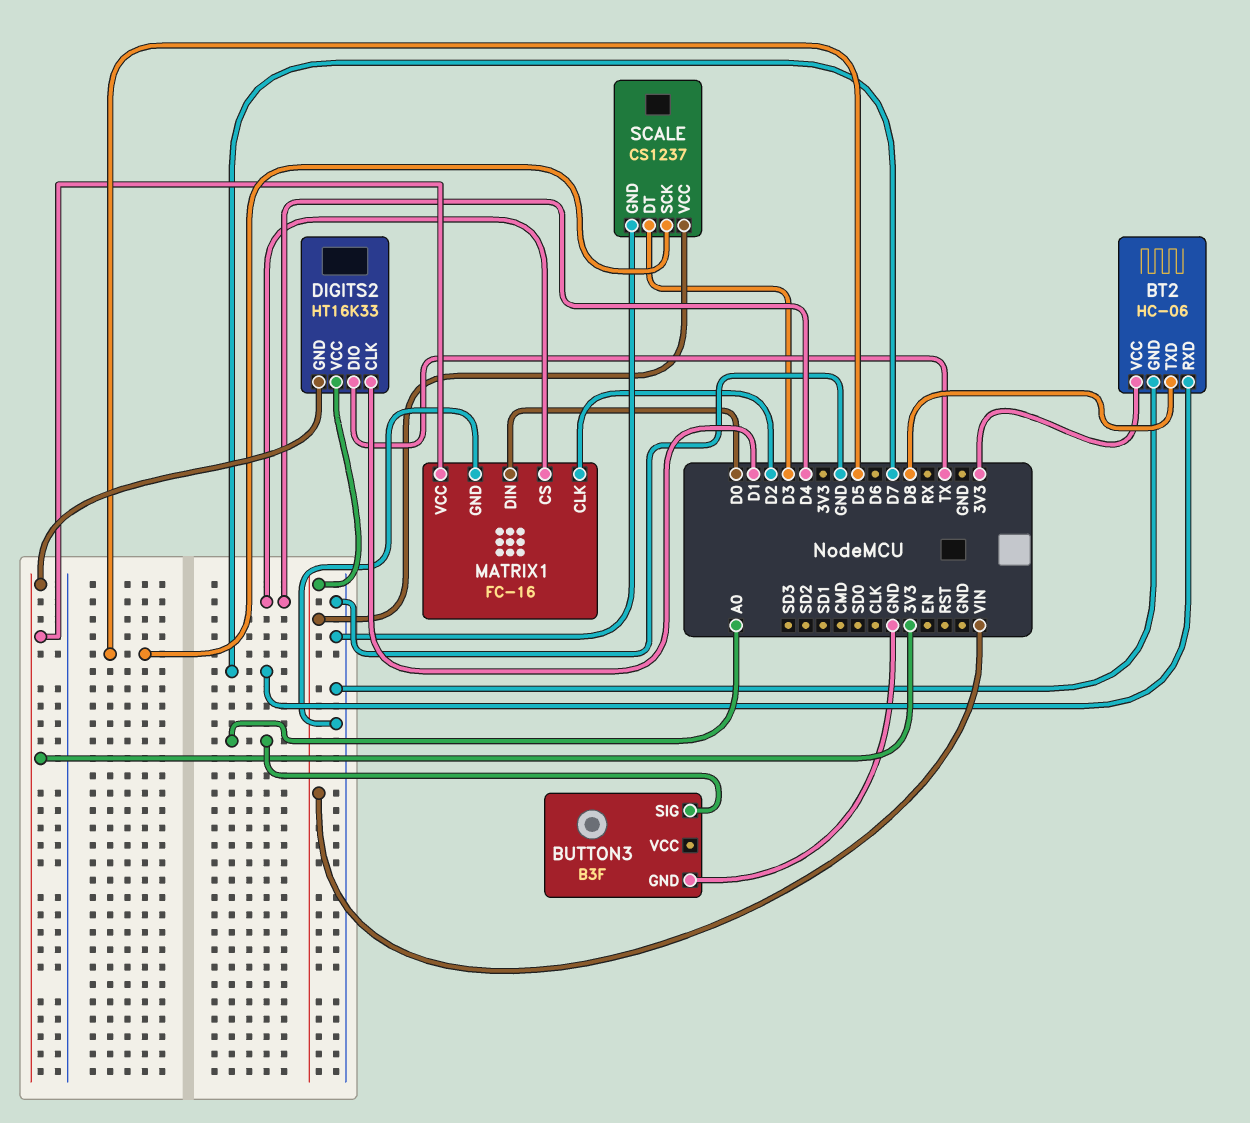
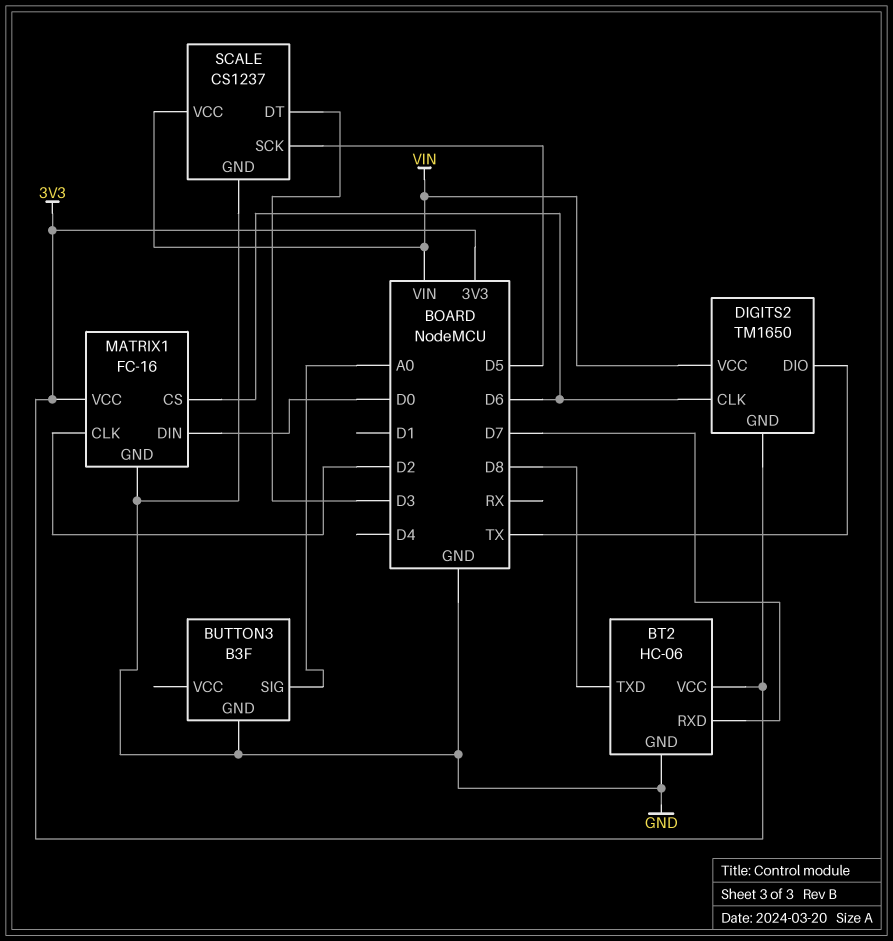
DIGITS2: HT16K33 -> TM1650
DIGITS2 pin CLK: D1 -> D6
MATRIX1 pin CS: D4 -> D6

